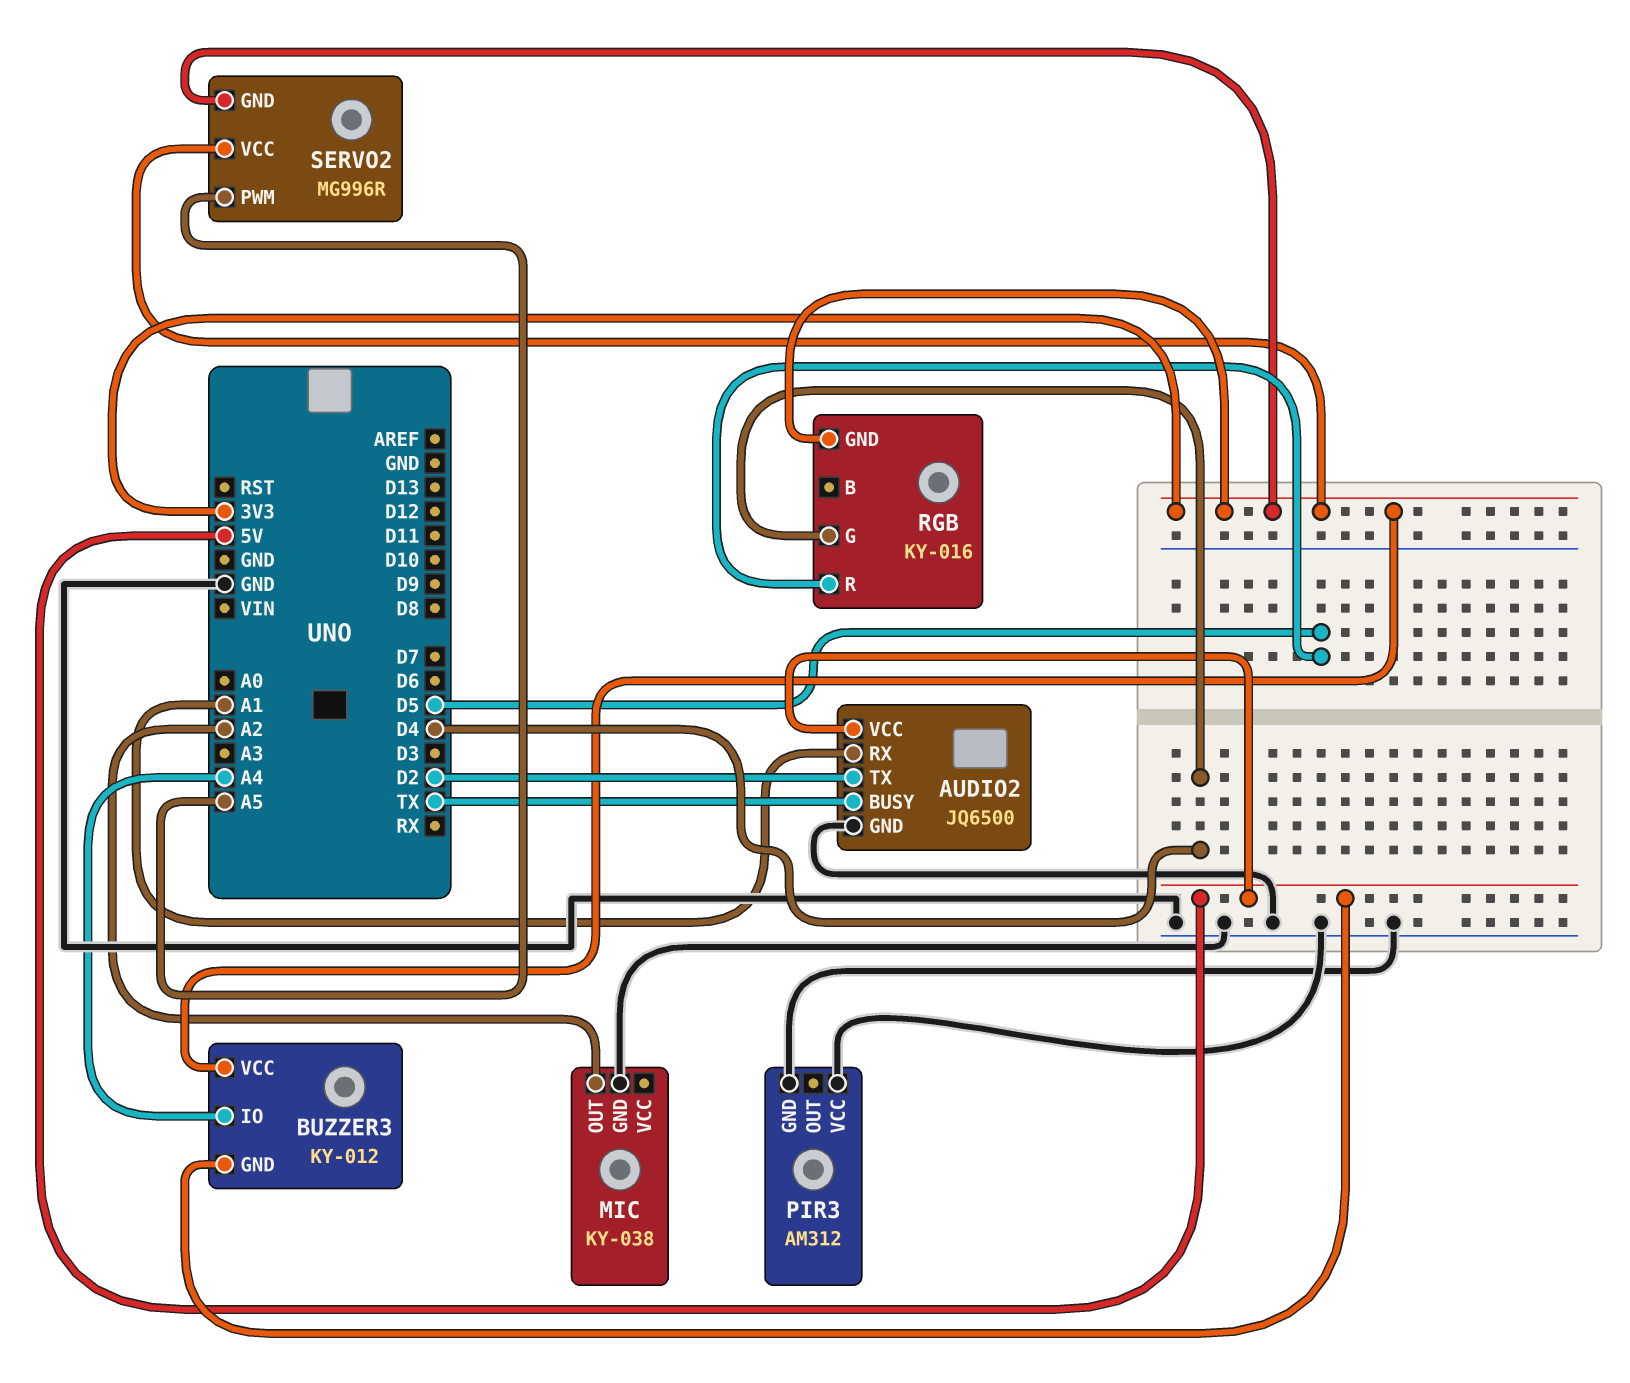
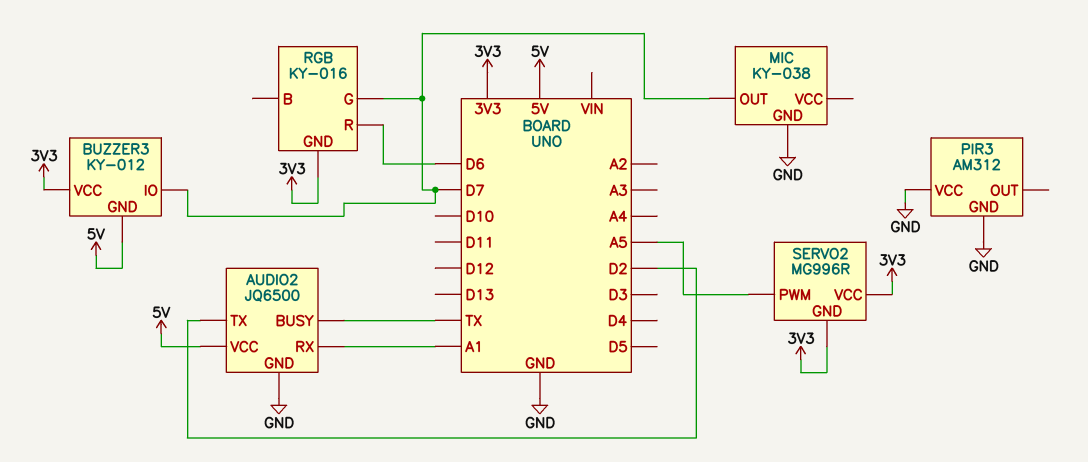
BUZZER3 pin IO: A4 -> D7
MIC pin OUT: A2 -> D7
RGB pin G: D4 -> D7
RGB pin R: D5 -> D6

